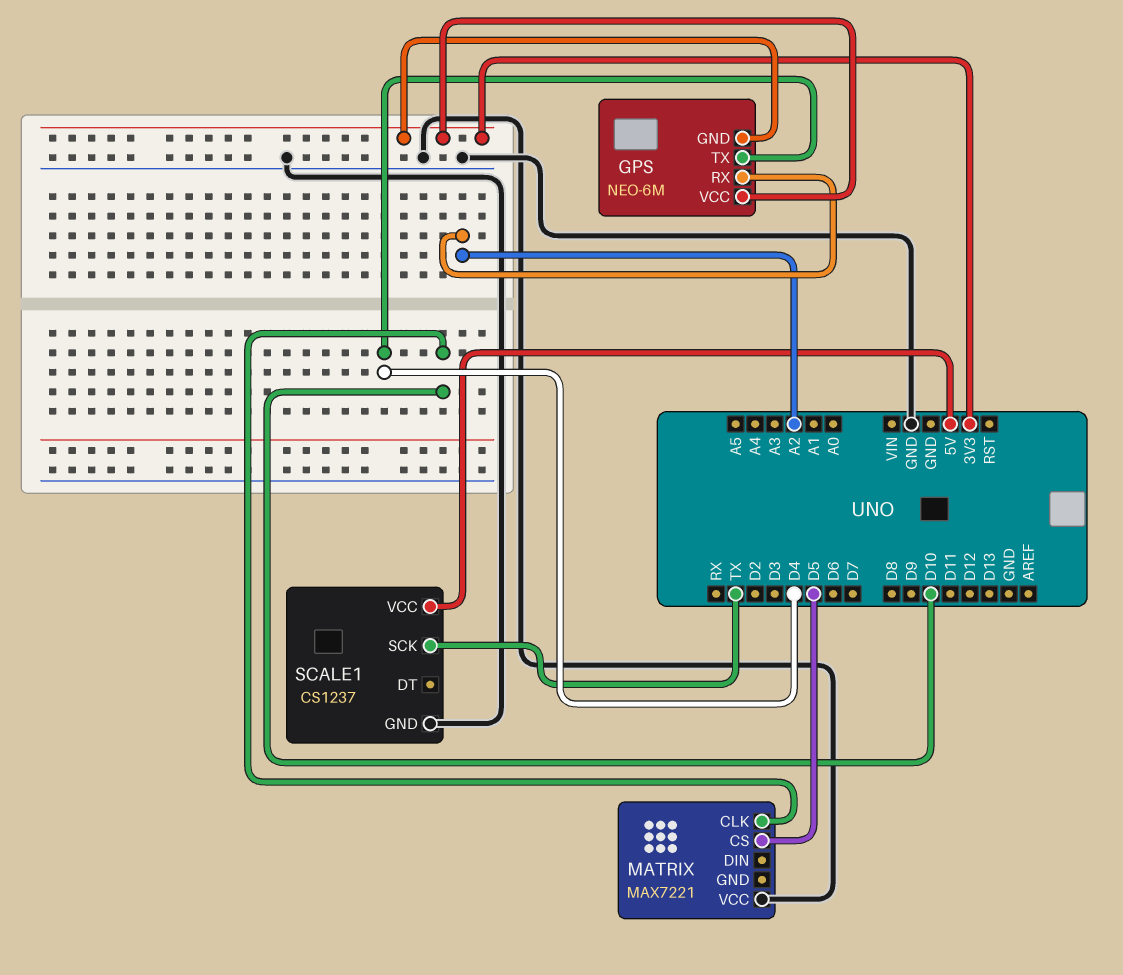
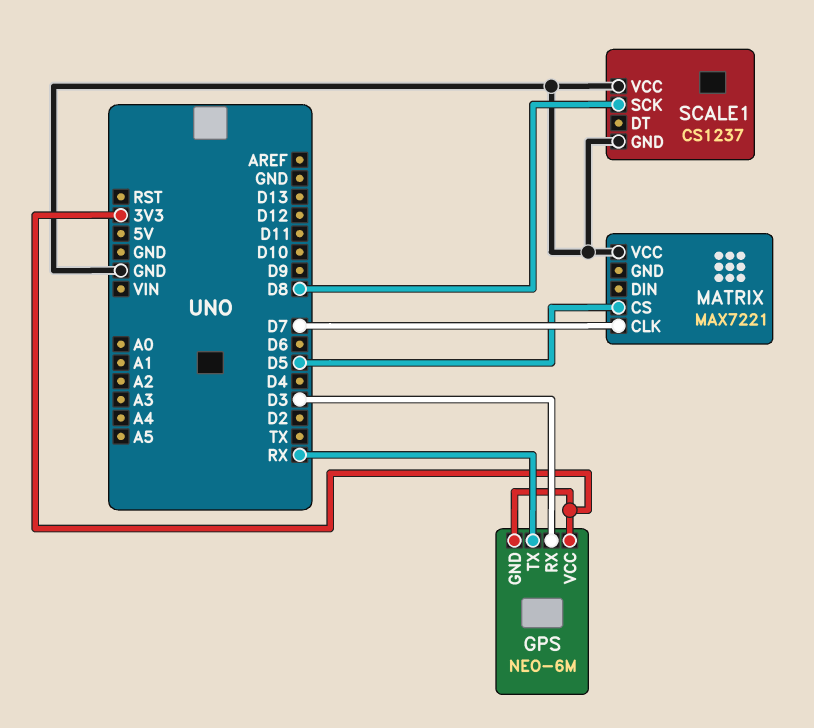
GPS pin RX: A2 -> D3
GPS pin TX: D4 -> RX
MATRIX pin CLK: D10 -> D7
SCALE1 pin SCK: TX -> D8
SCALE1 pin VCC: 5V -> GND

